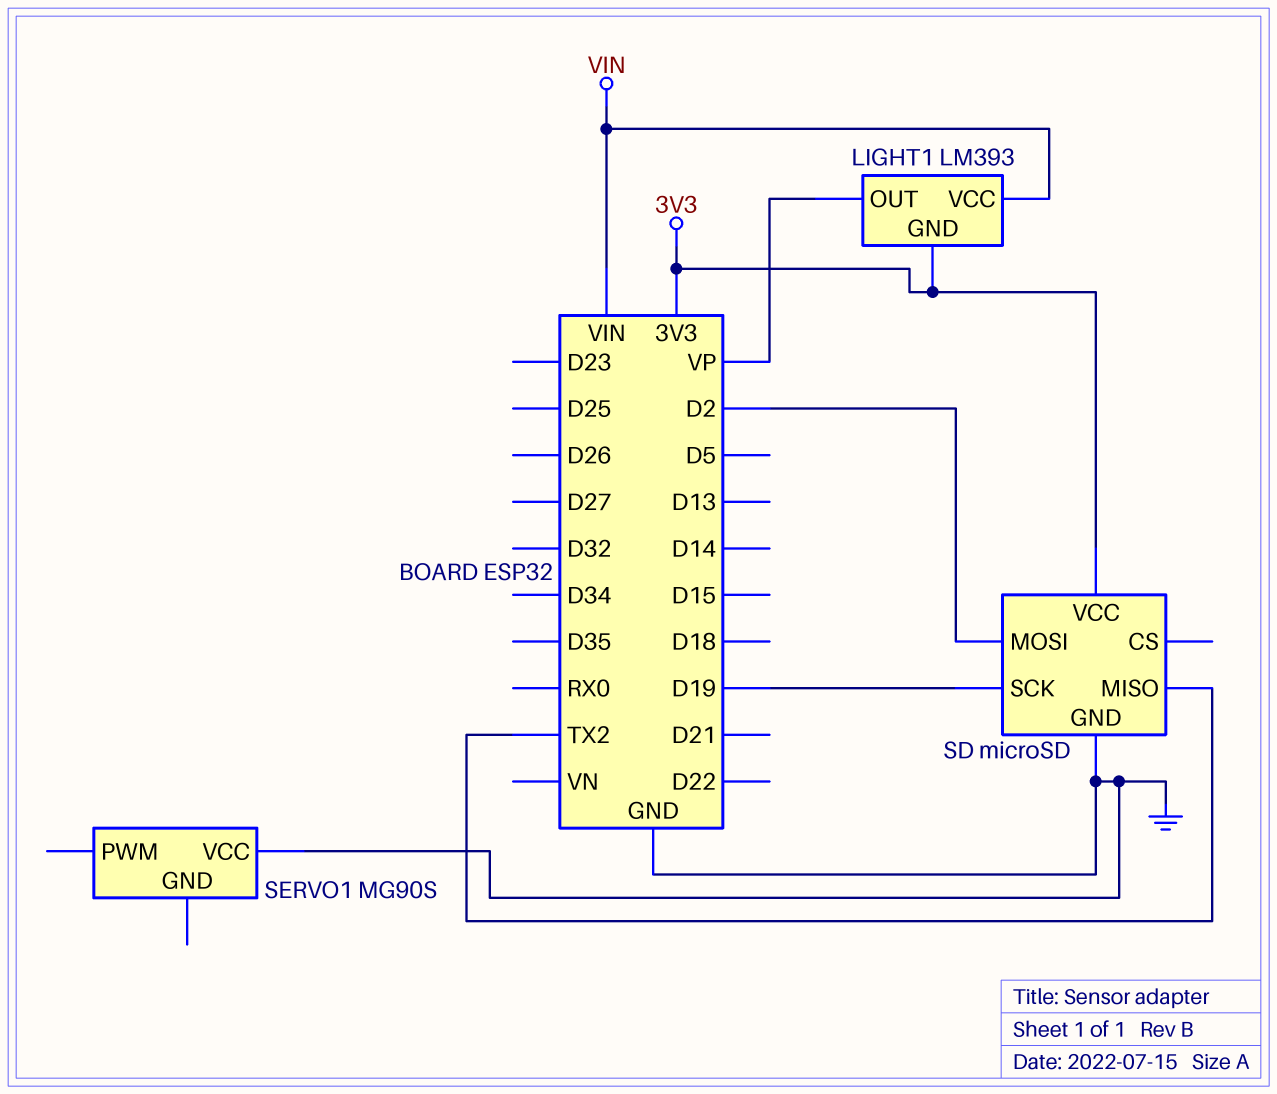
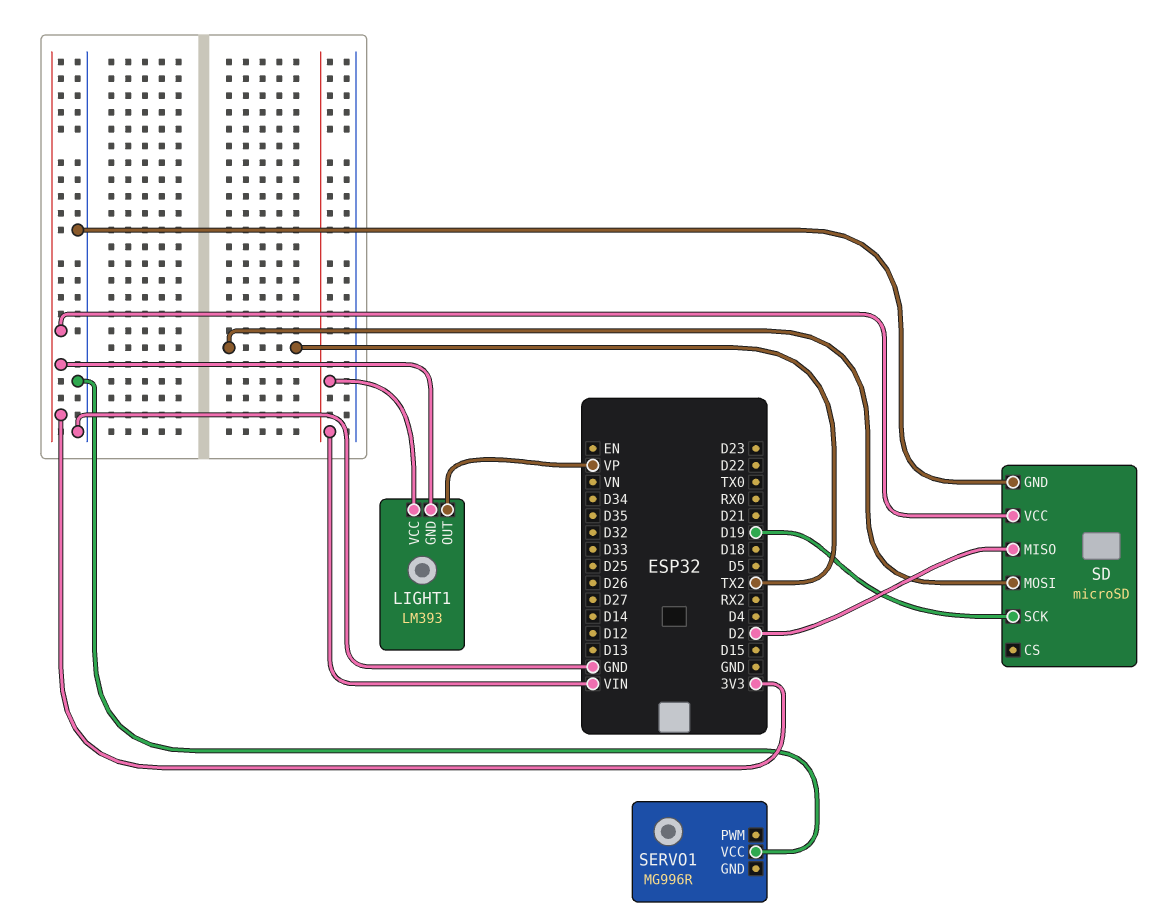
SD pin MISO: TX2 -> D2
SD pin MOSI: D2 -> TX2
SERVO1: MG90S -> MG996R

